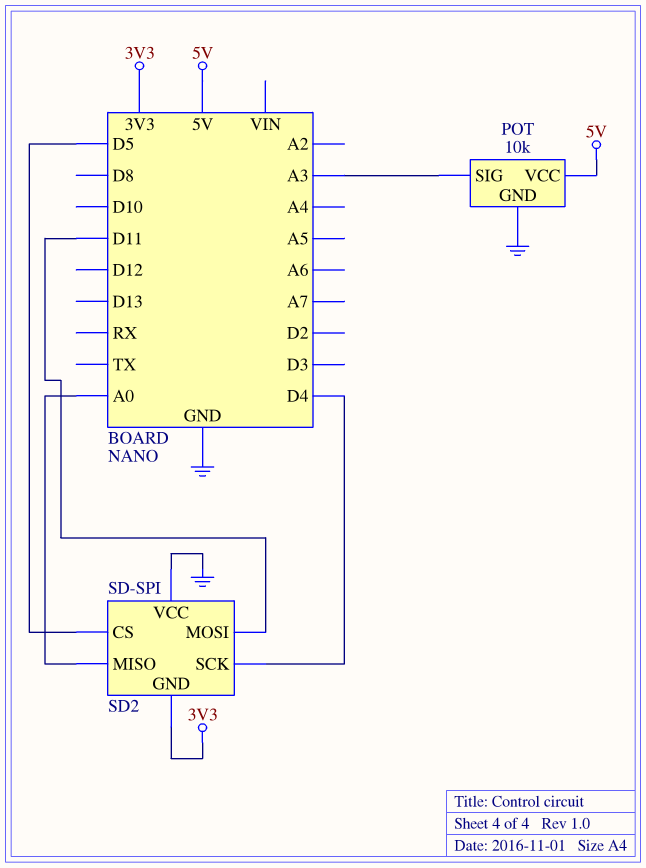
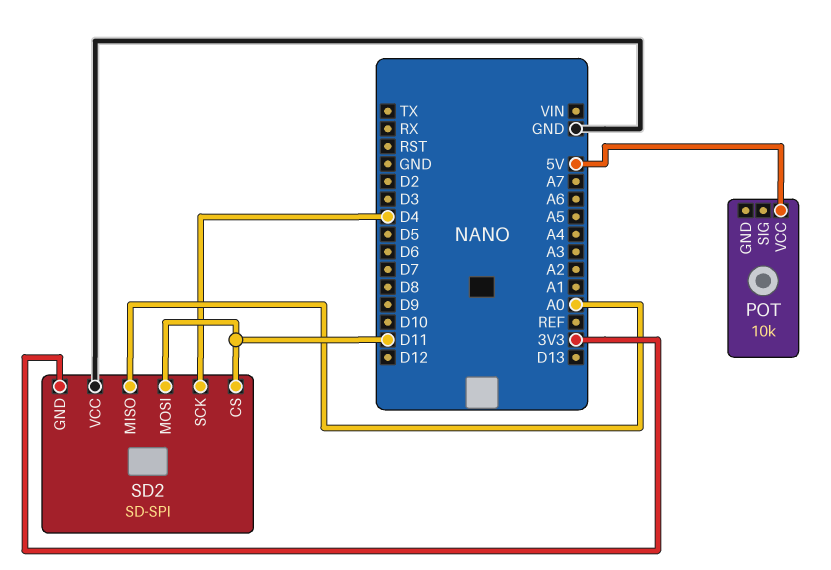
POT pin GND: GND -> none
POT pin SIG: A3 -> none
SD2 pin CS: D5 -> D11

